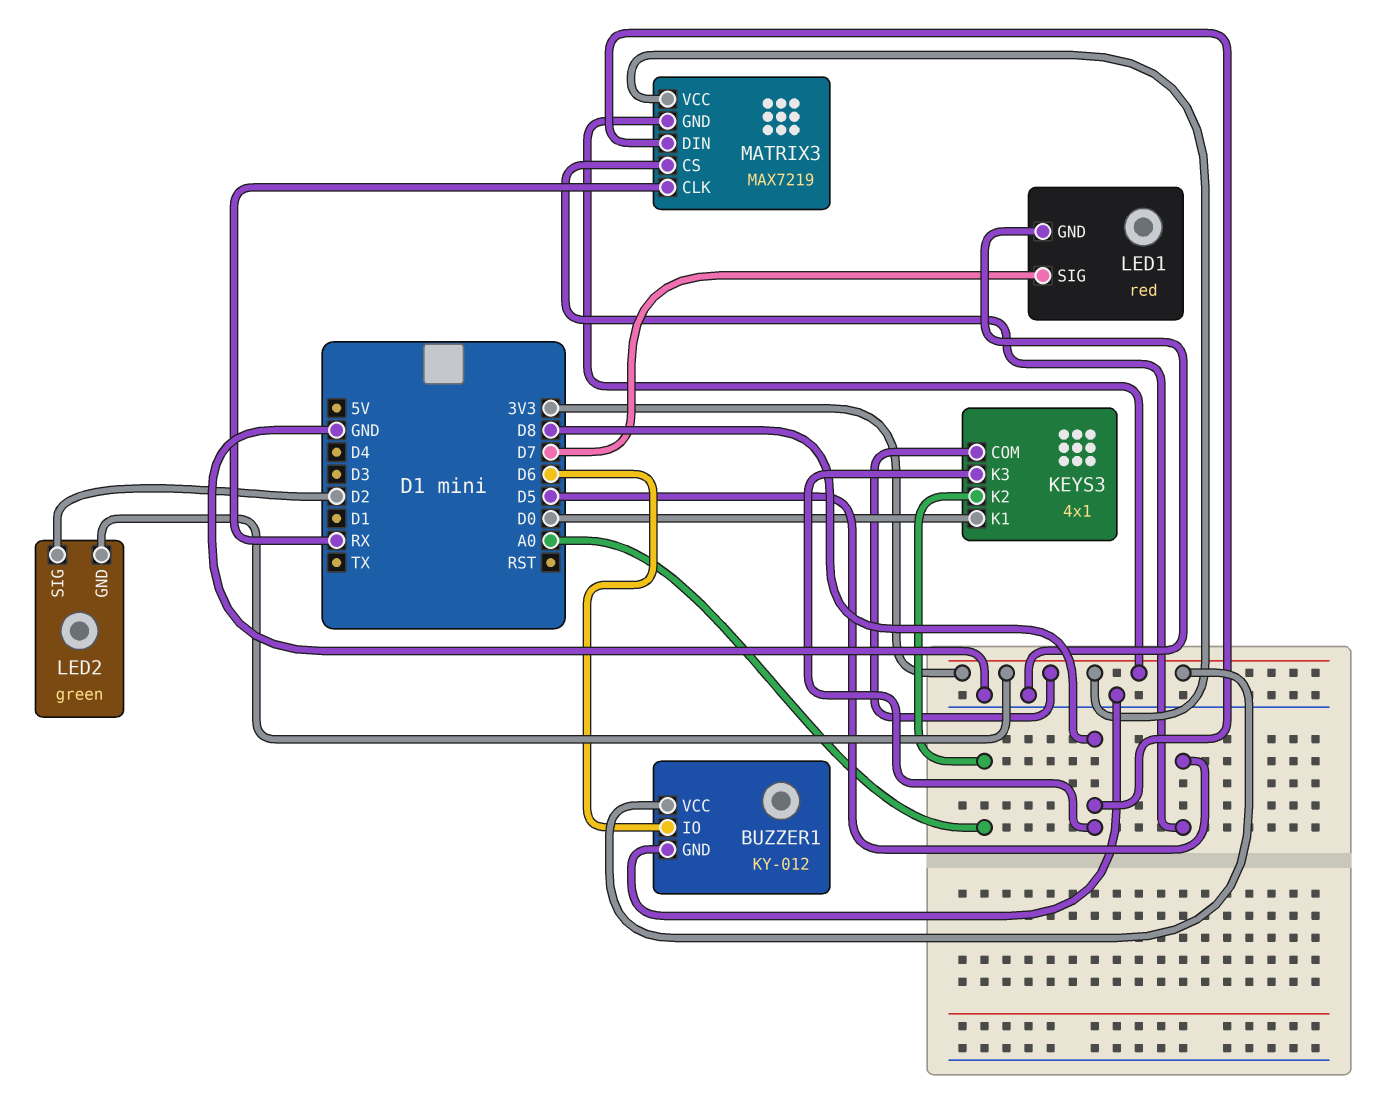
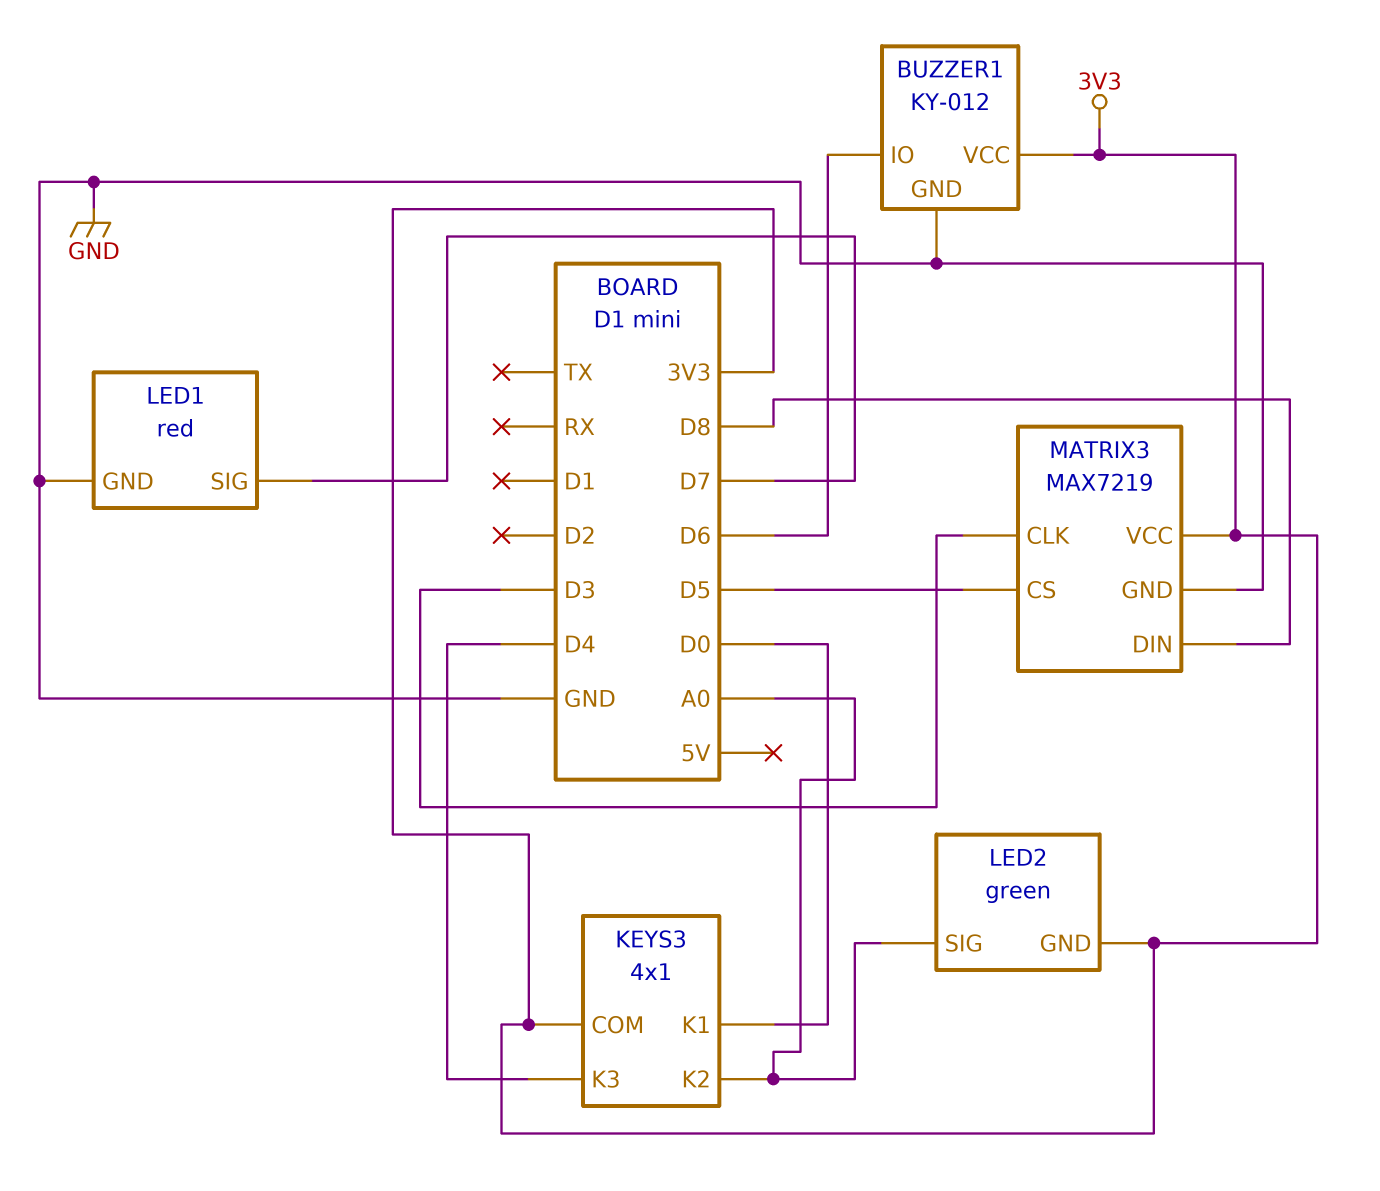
KEYS3 pin K3: D8 -> D4
LED2 pin SIG: D2 -> A0
MATRIX3 pin CLK: RX -> D3
MATRIX3 pin GND: 3V3 -> GND

